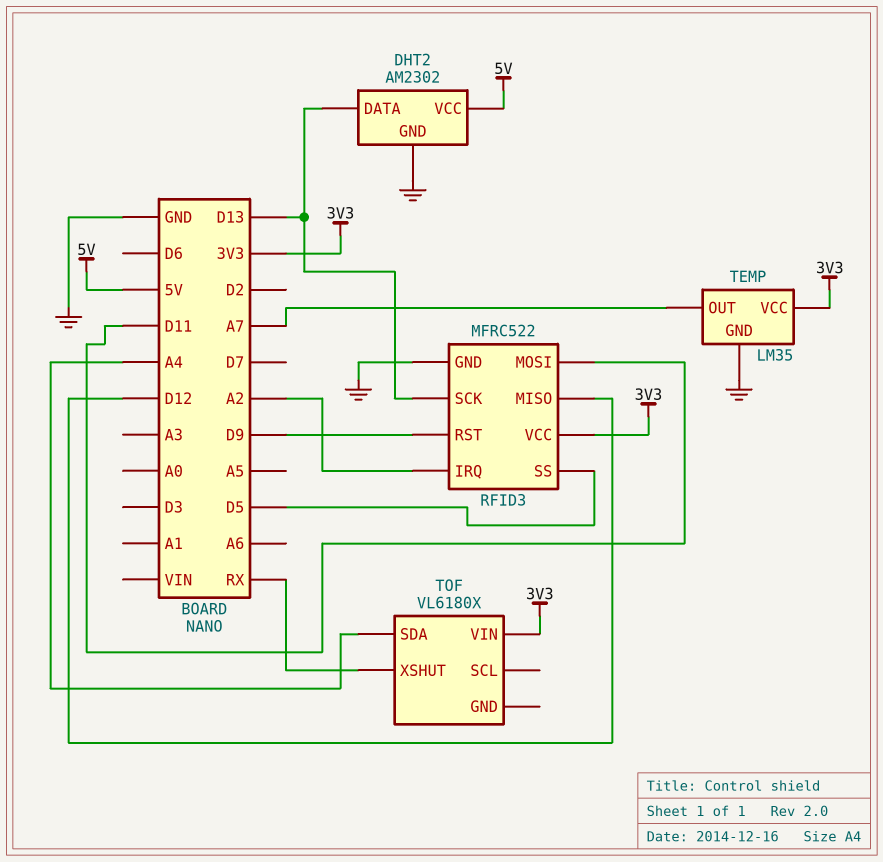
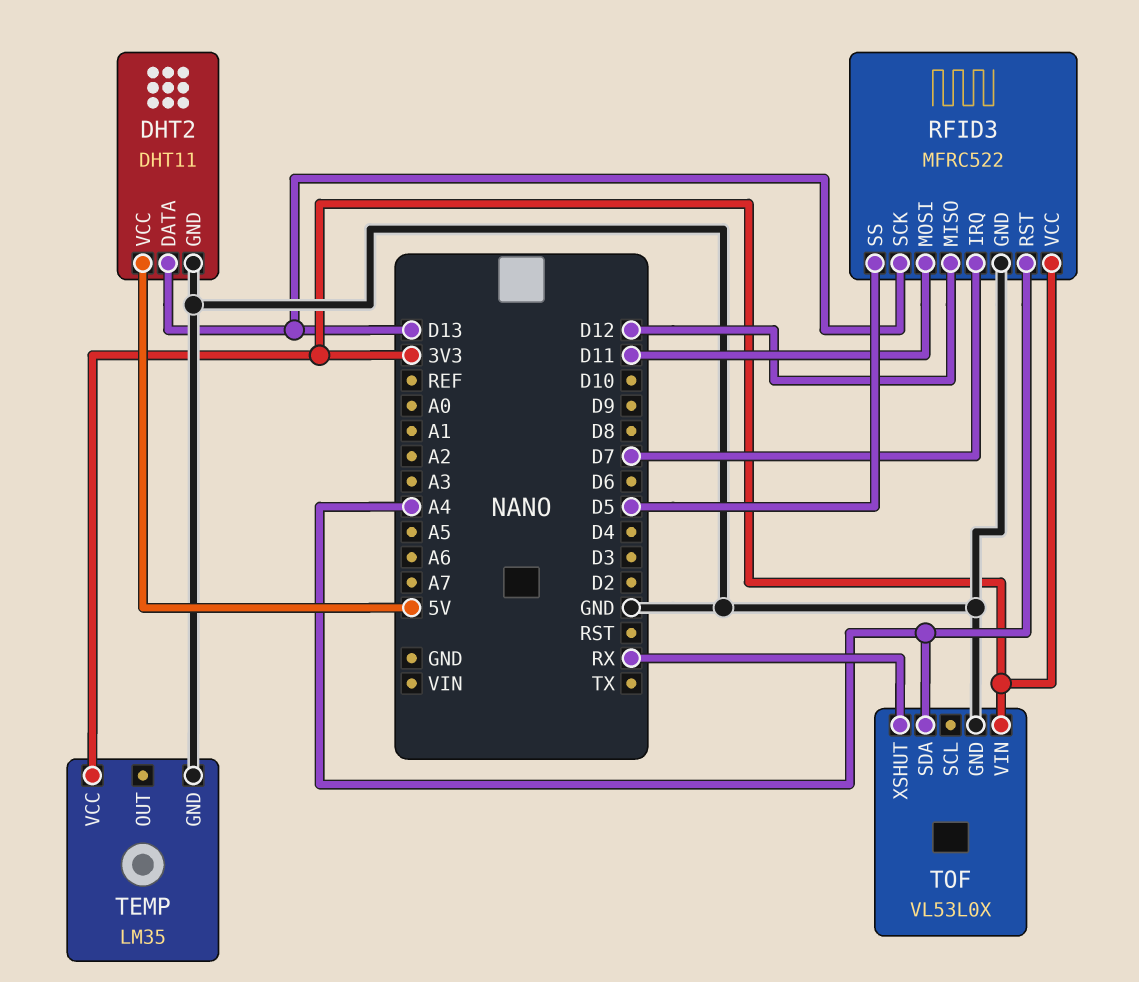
DHT2: AM2302 -> DHT11
RFID3 pin IRQ: A2 -> D7
RFID3 pin RST: D9 -> A4
TEMP pin OUT: A7 -> none
TOF: VL6180X -> VL53L0X
TOF pin GND: none -> GND

